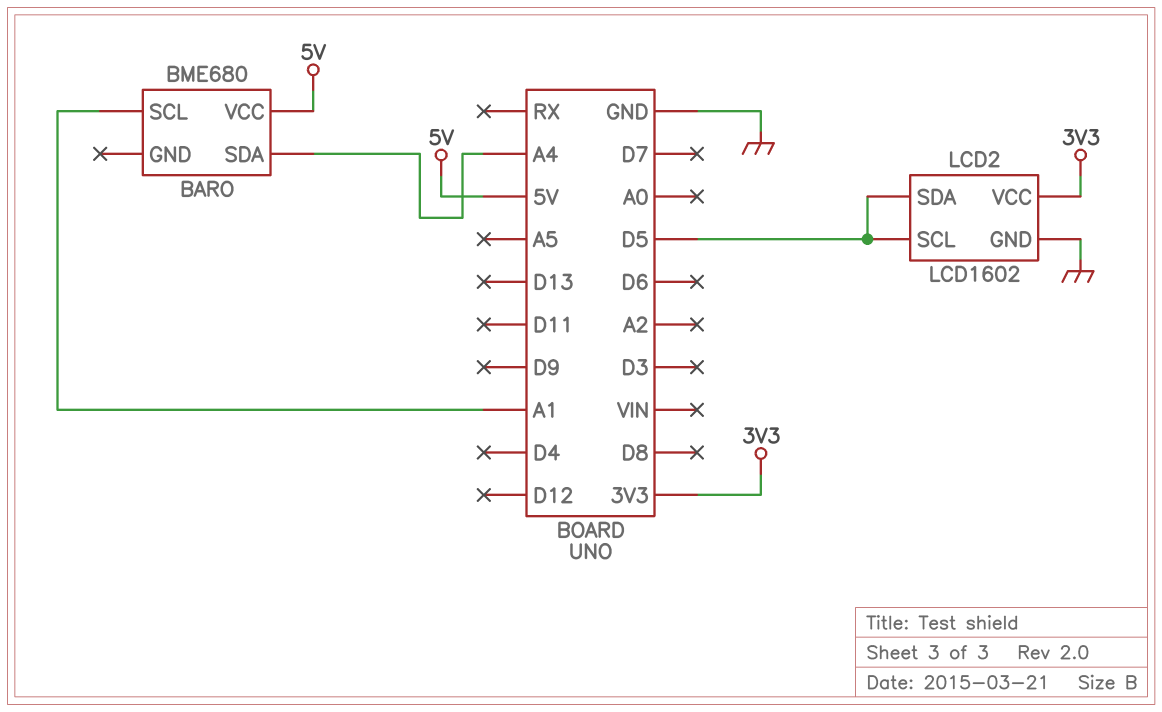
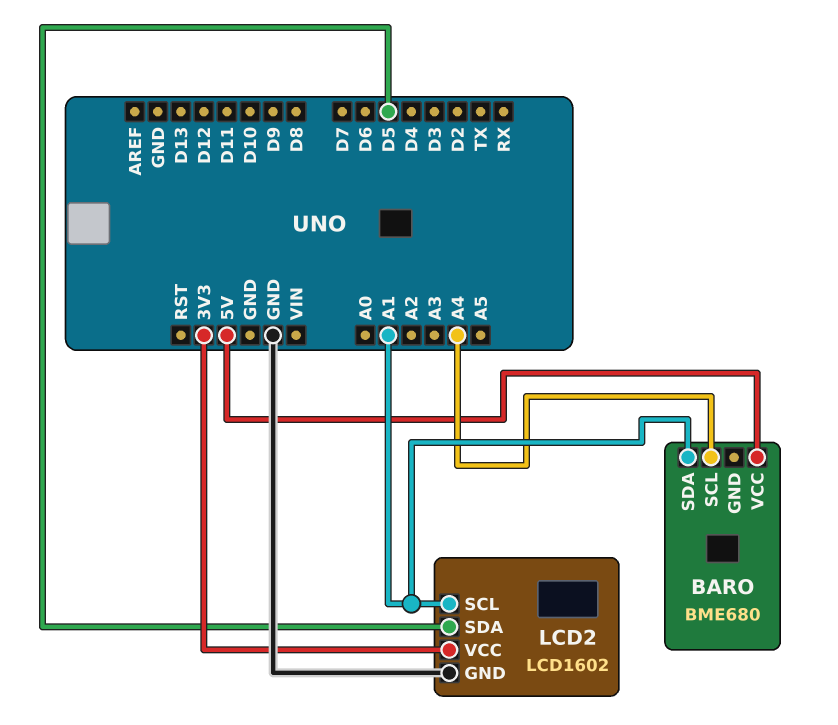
BARO pin SCL: A1 -> A4
BARO pin SDA: A4 -> A1
LCD2 pin SCL: D5 -> A1

